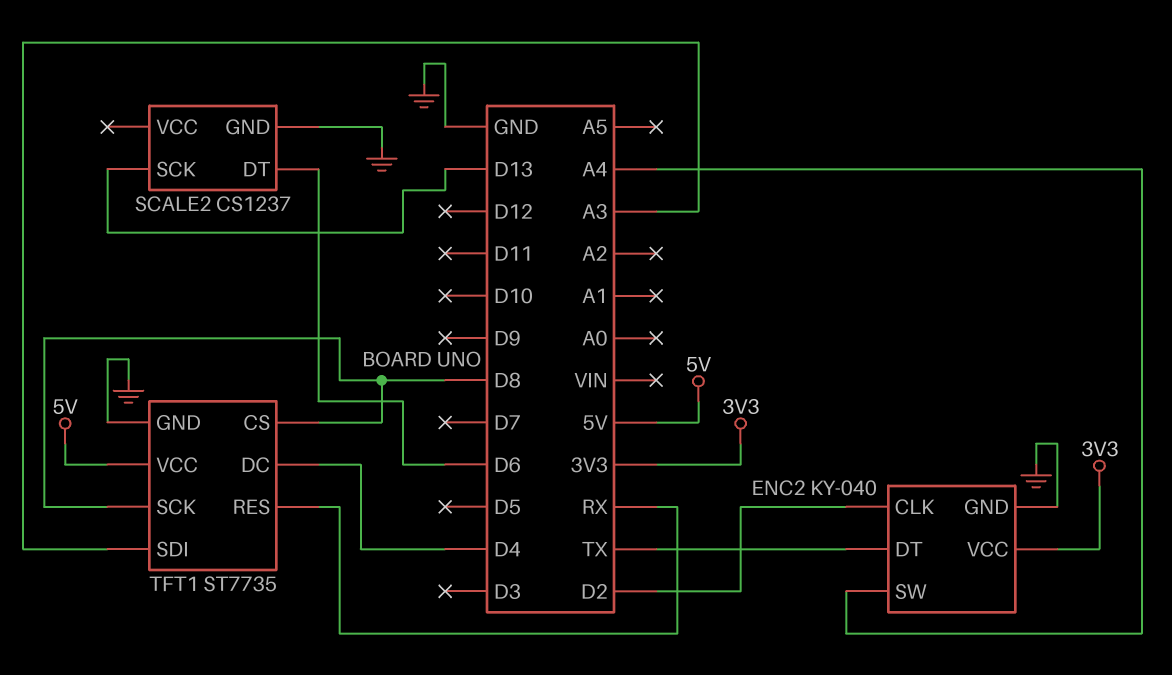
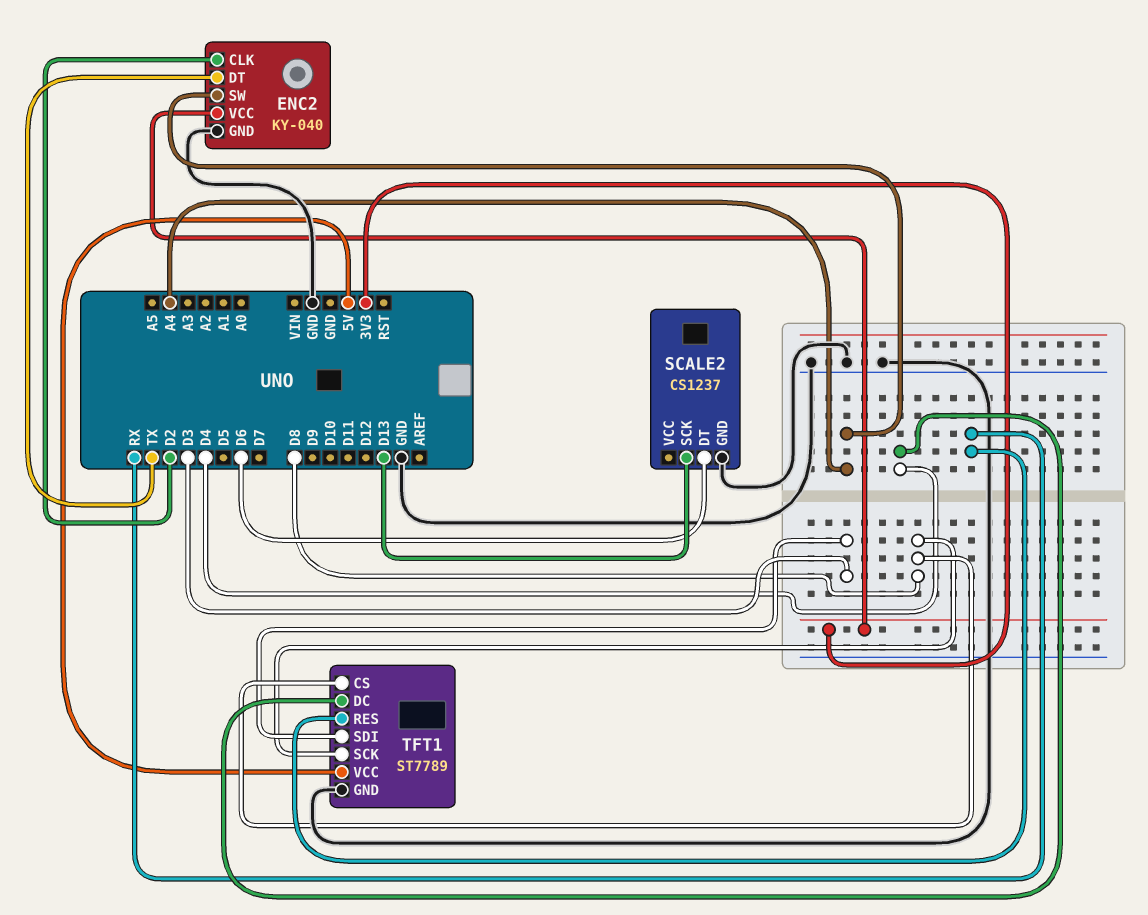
TFT1: ST7735 -> ST7789
TFT1 pin SDI: A3 -> D3

